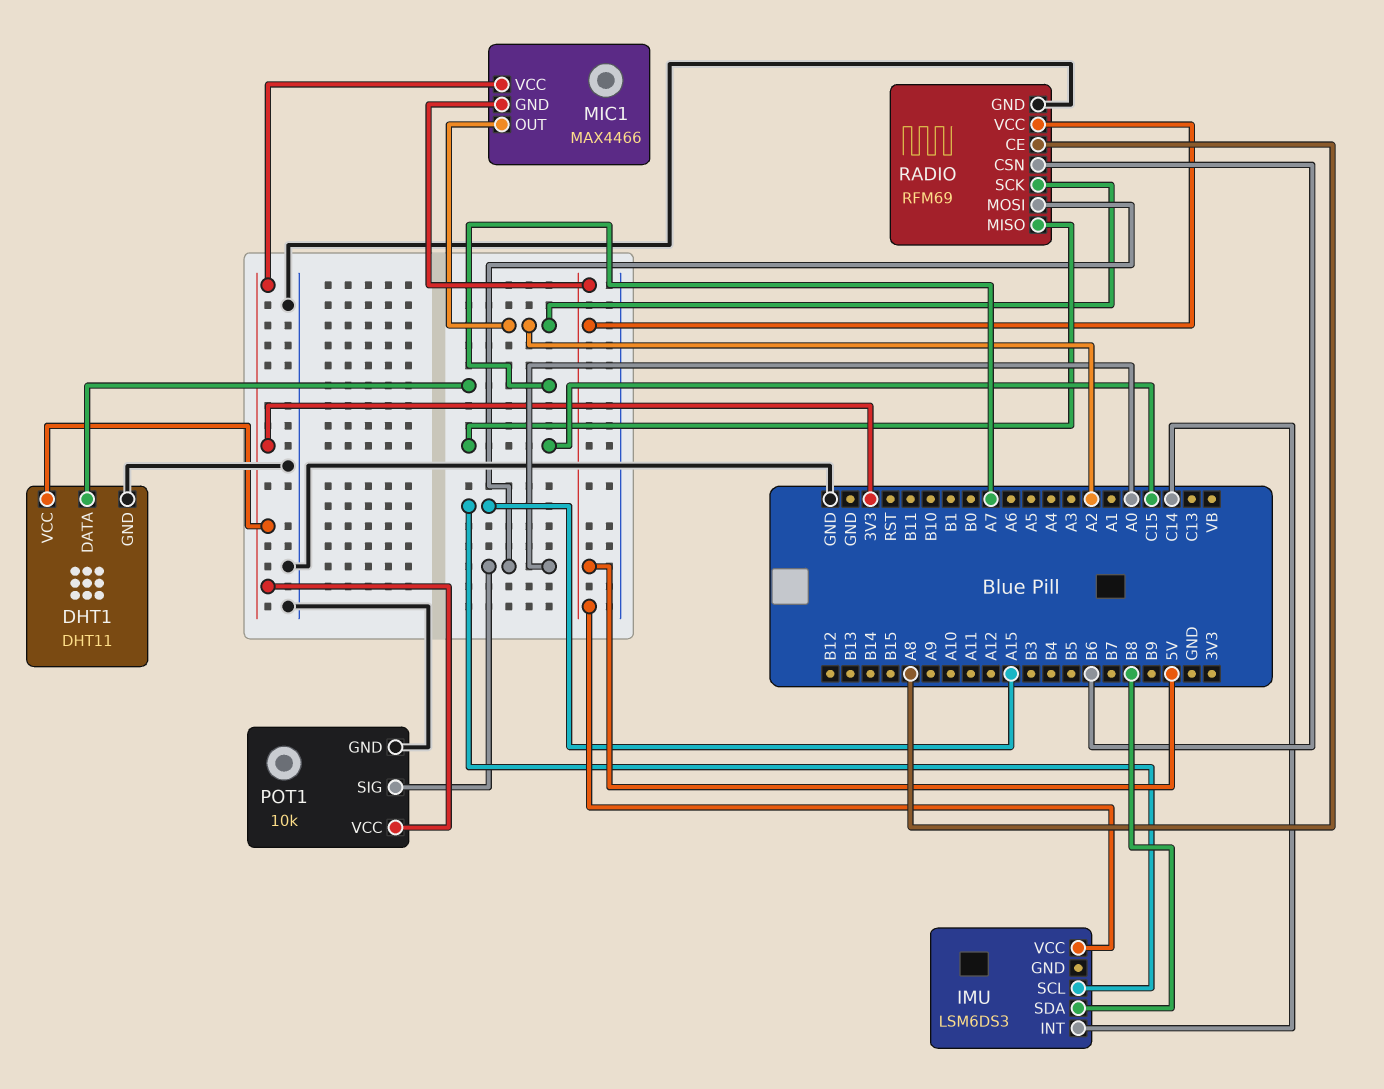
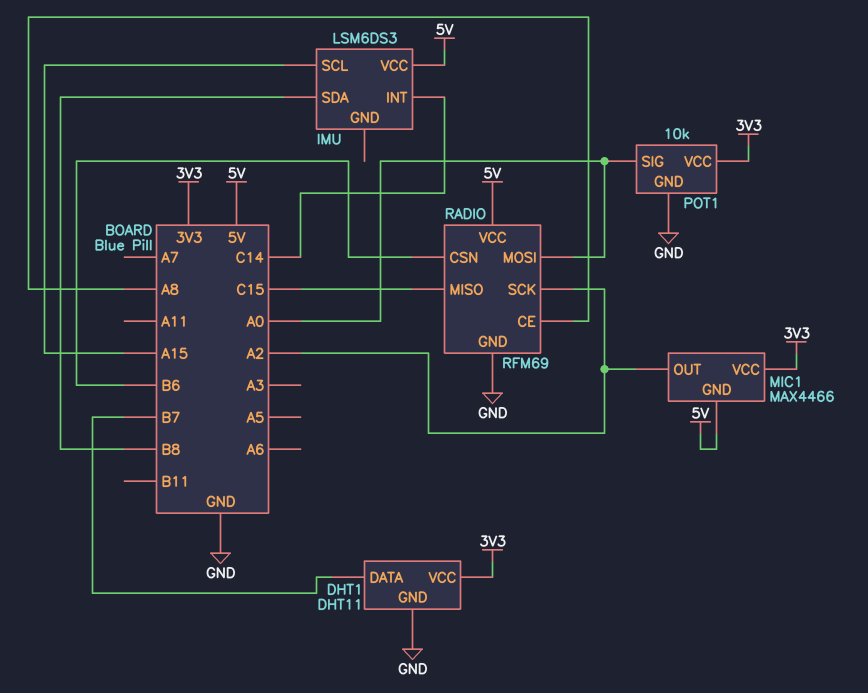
DHT1 pin DATA: A7 -> B7

